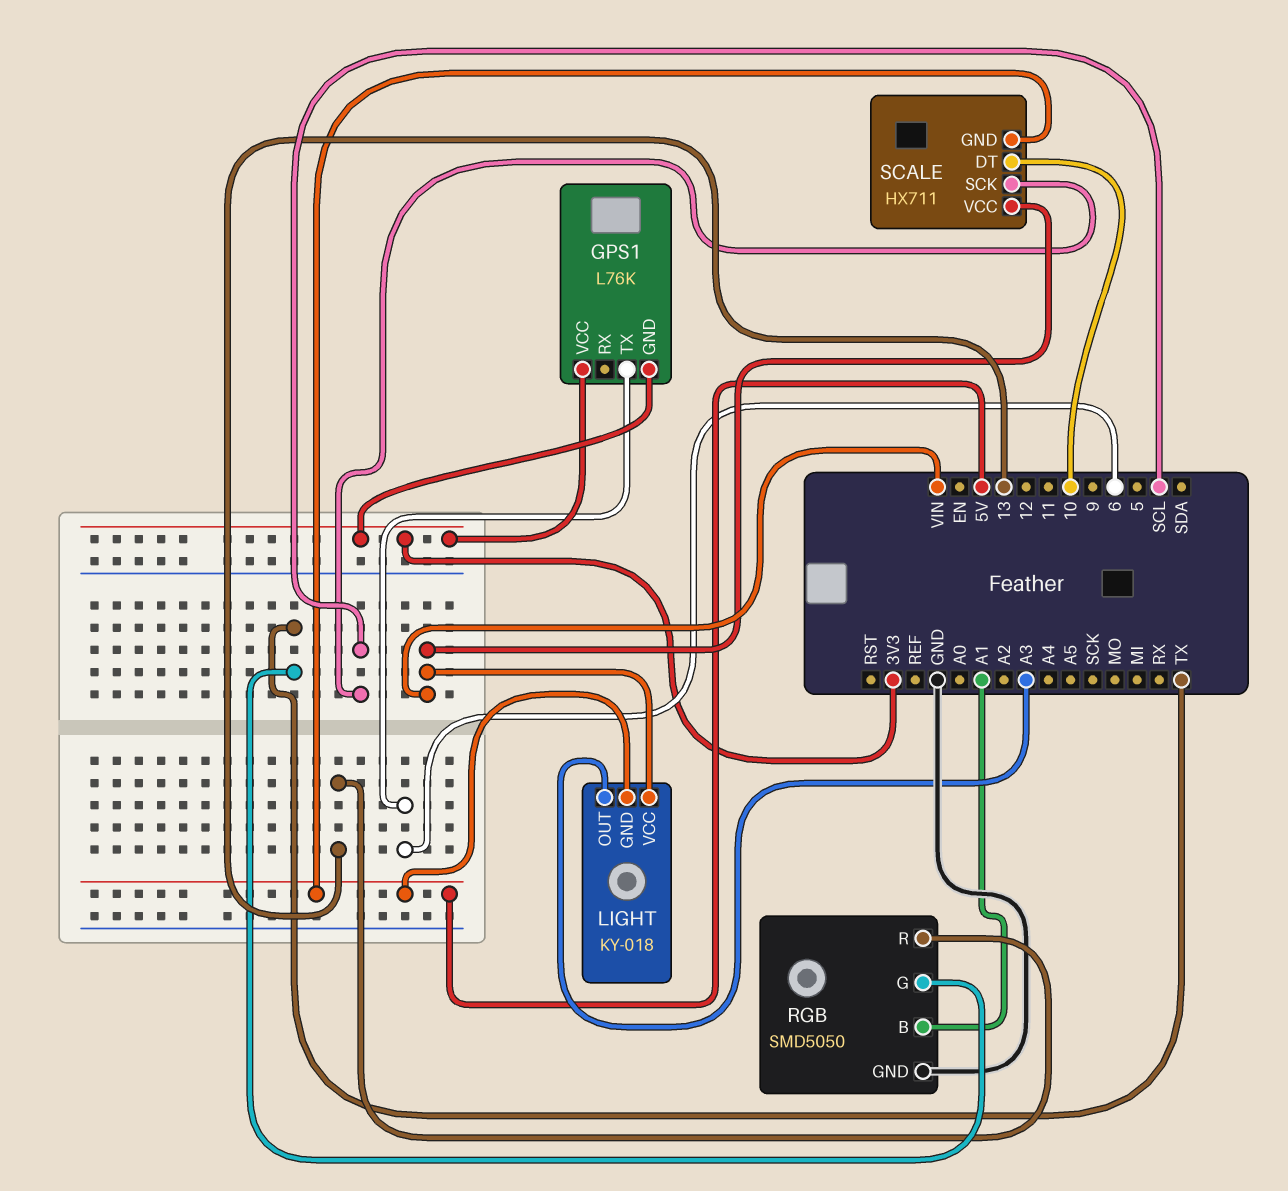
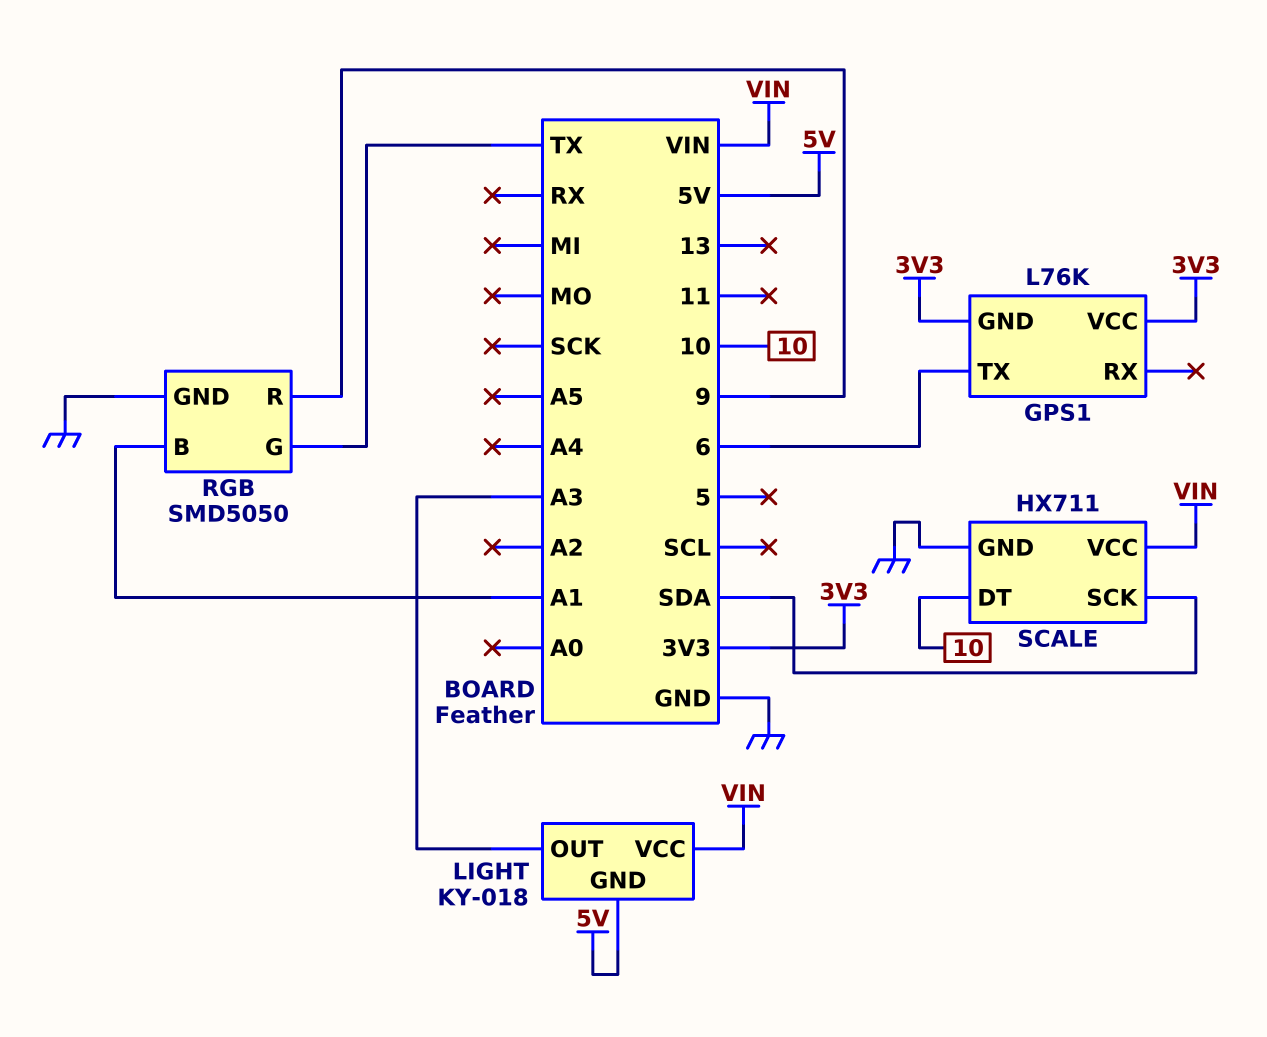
RGB pin R: 13 -> 9
SCALE pin GND: 5V -> GND
SCALE pin SCK: SCL -> SDA

